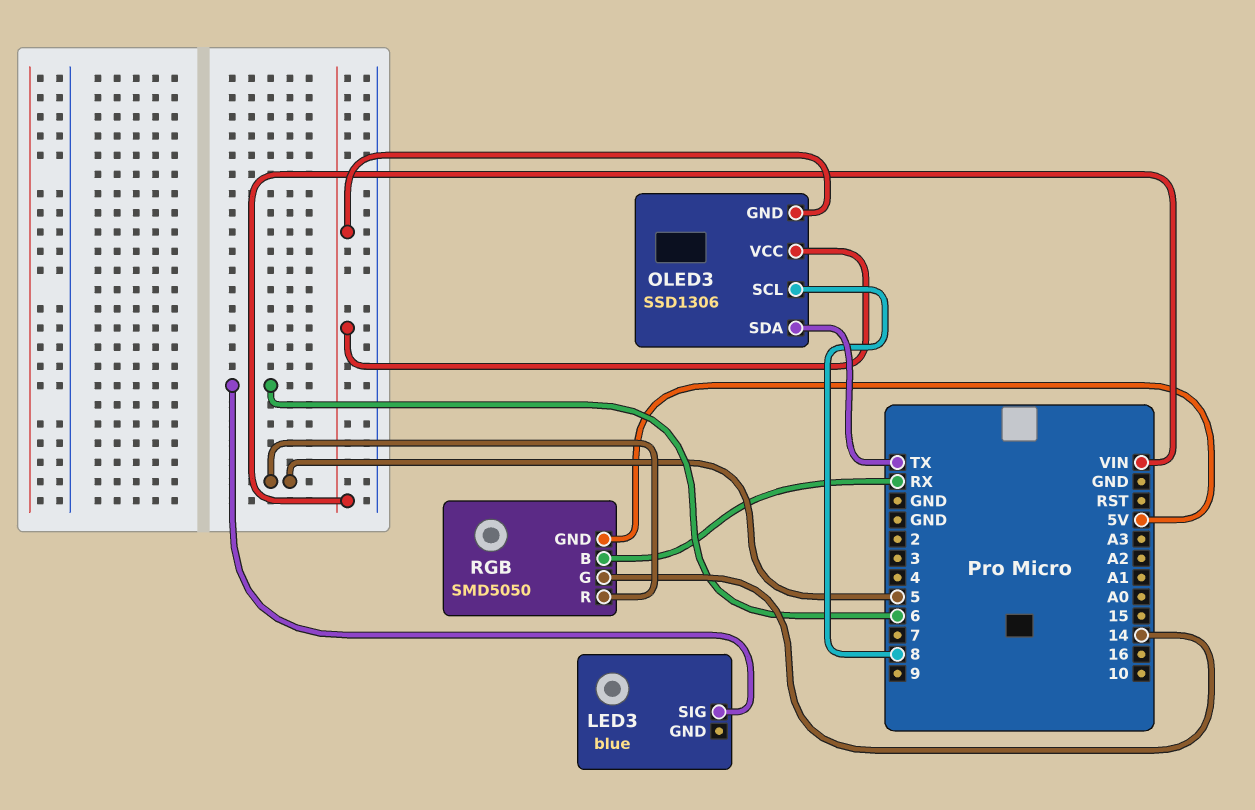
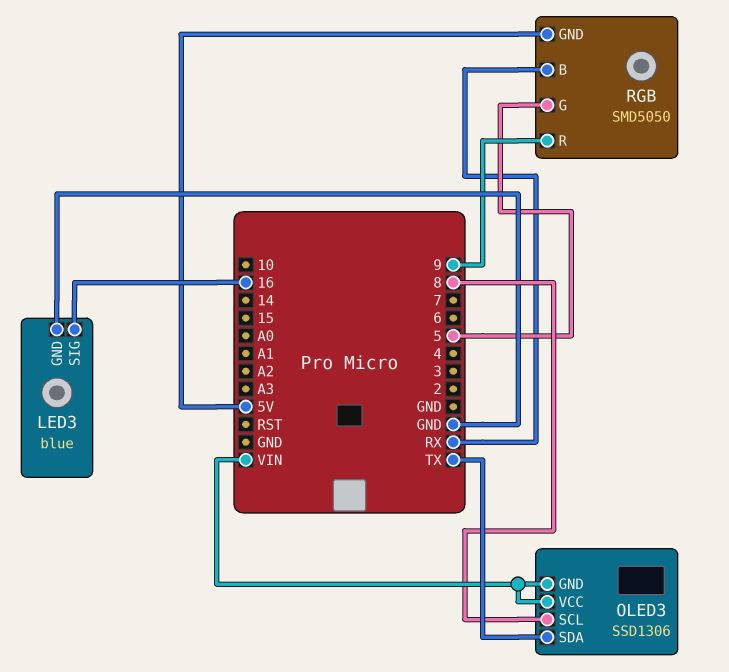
LED3 pin GND: none -> GND
LED3 pin SIG: 6 -> 16
RGB pin G: 14 -> 5
RGB pin R: 5 -> 9

